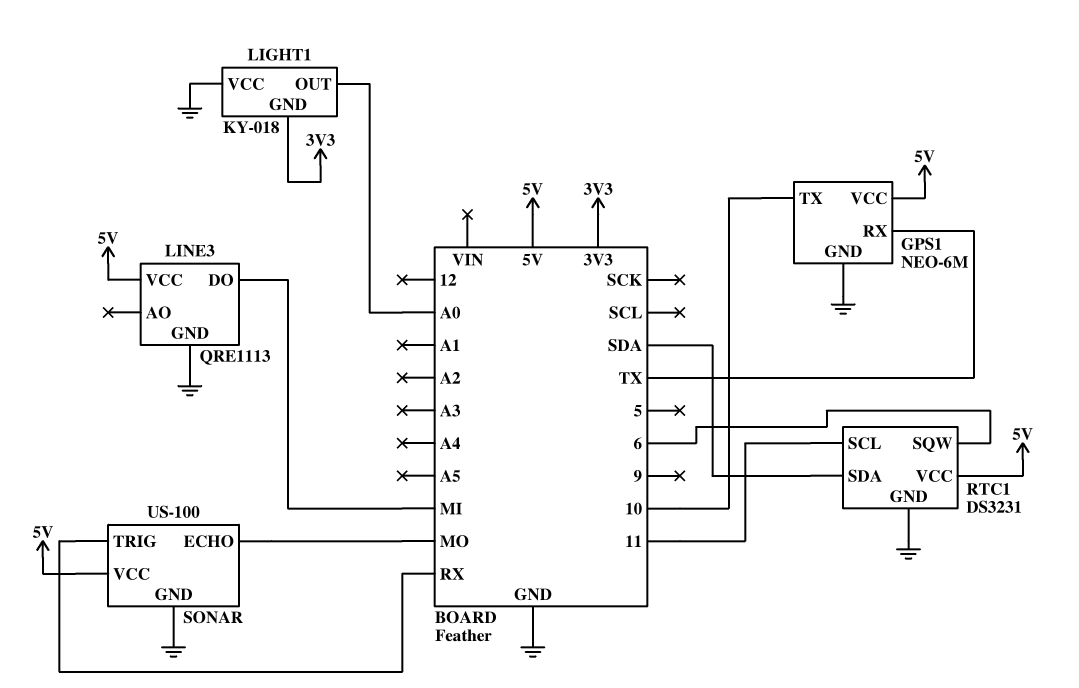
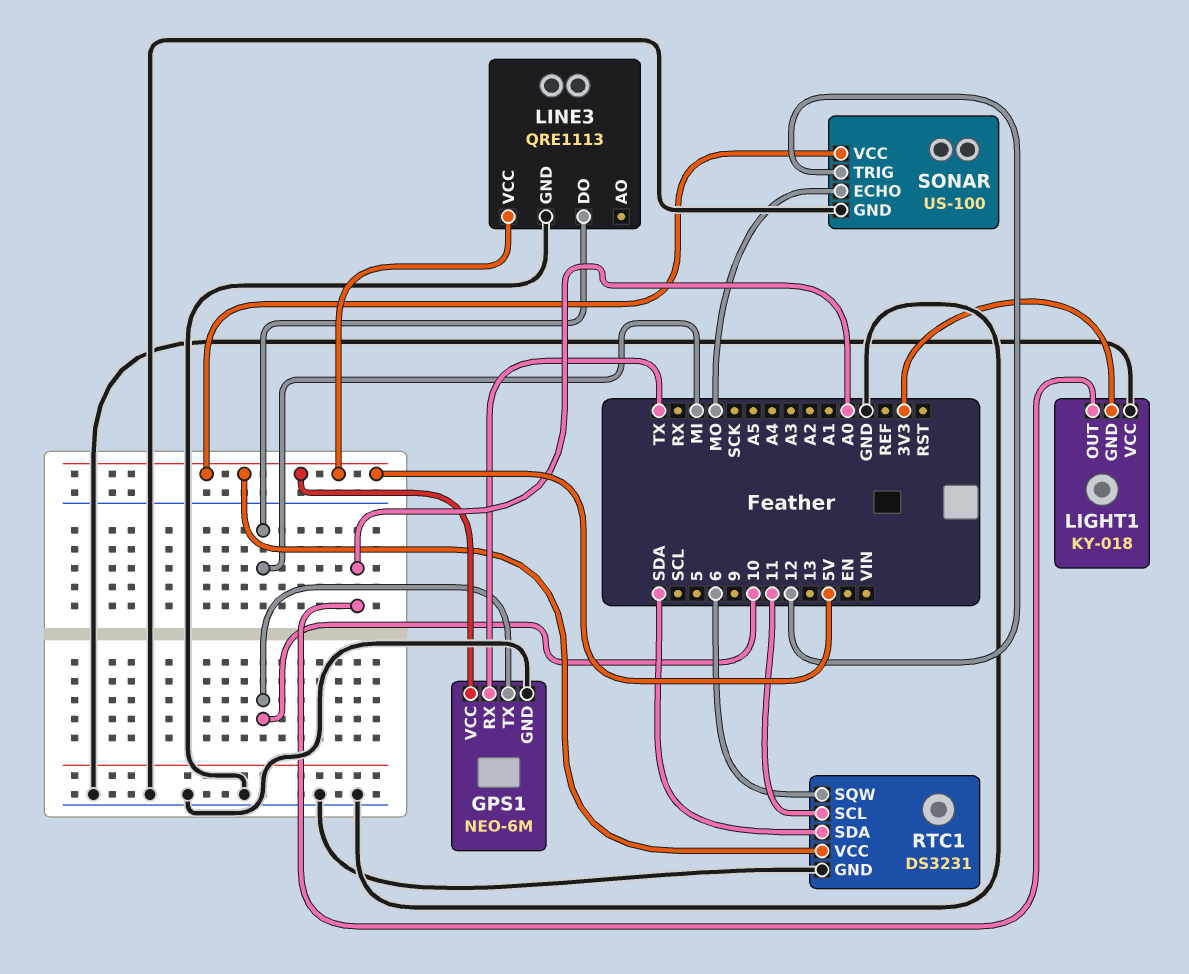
SONAR pin TRIG: RX -> 12

